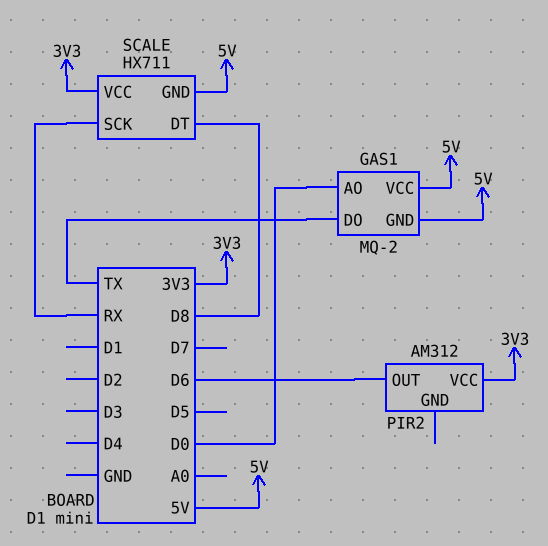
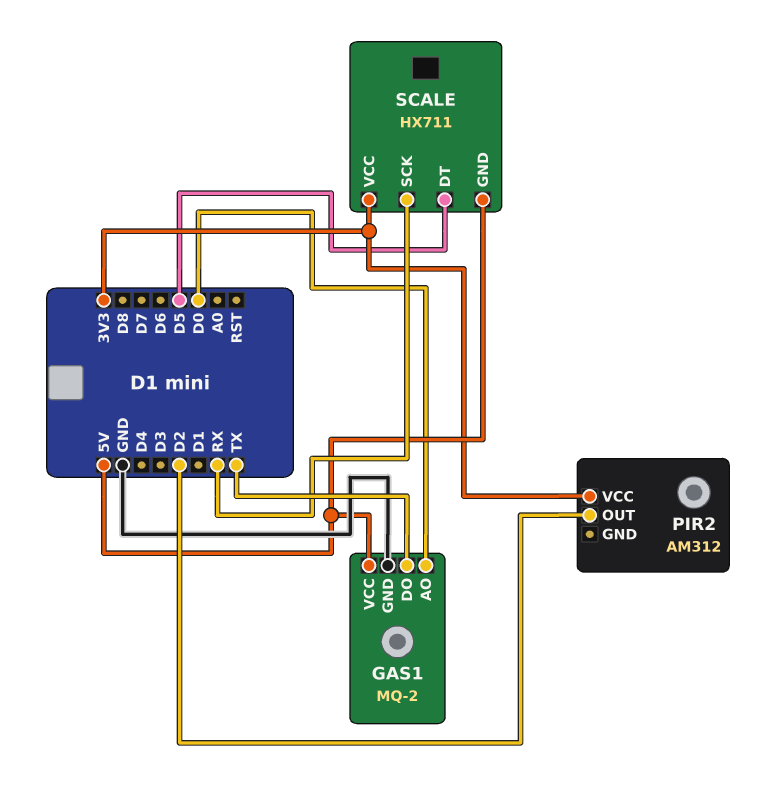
GAS1 pin GND: 5V -> GND
PIR2 pin OUT: D6 -> D2
SCALE pin DT: D8 -> D5

